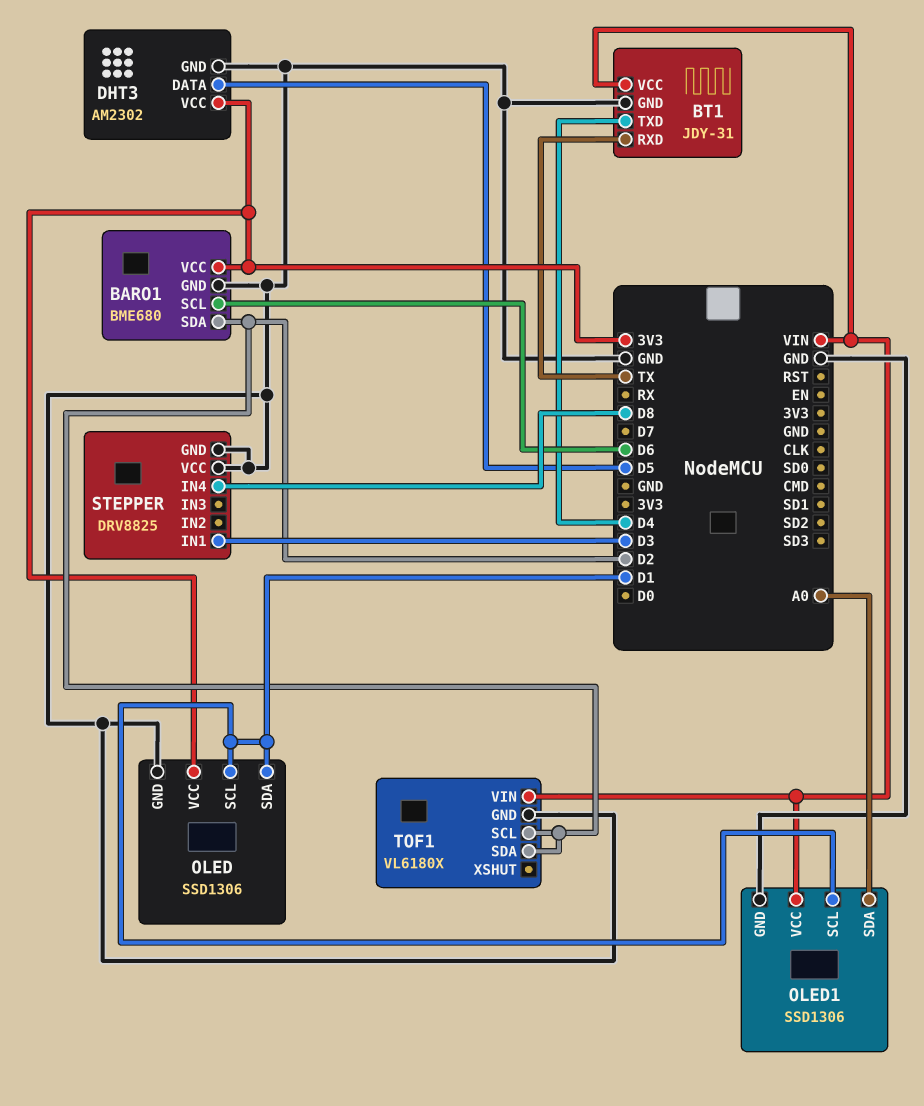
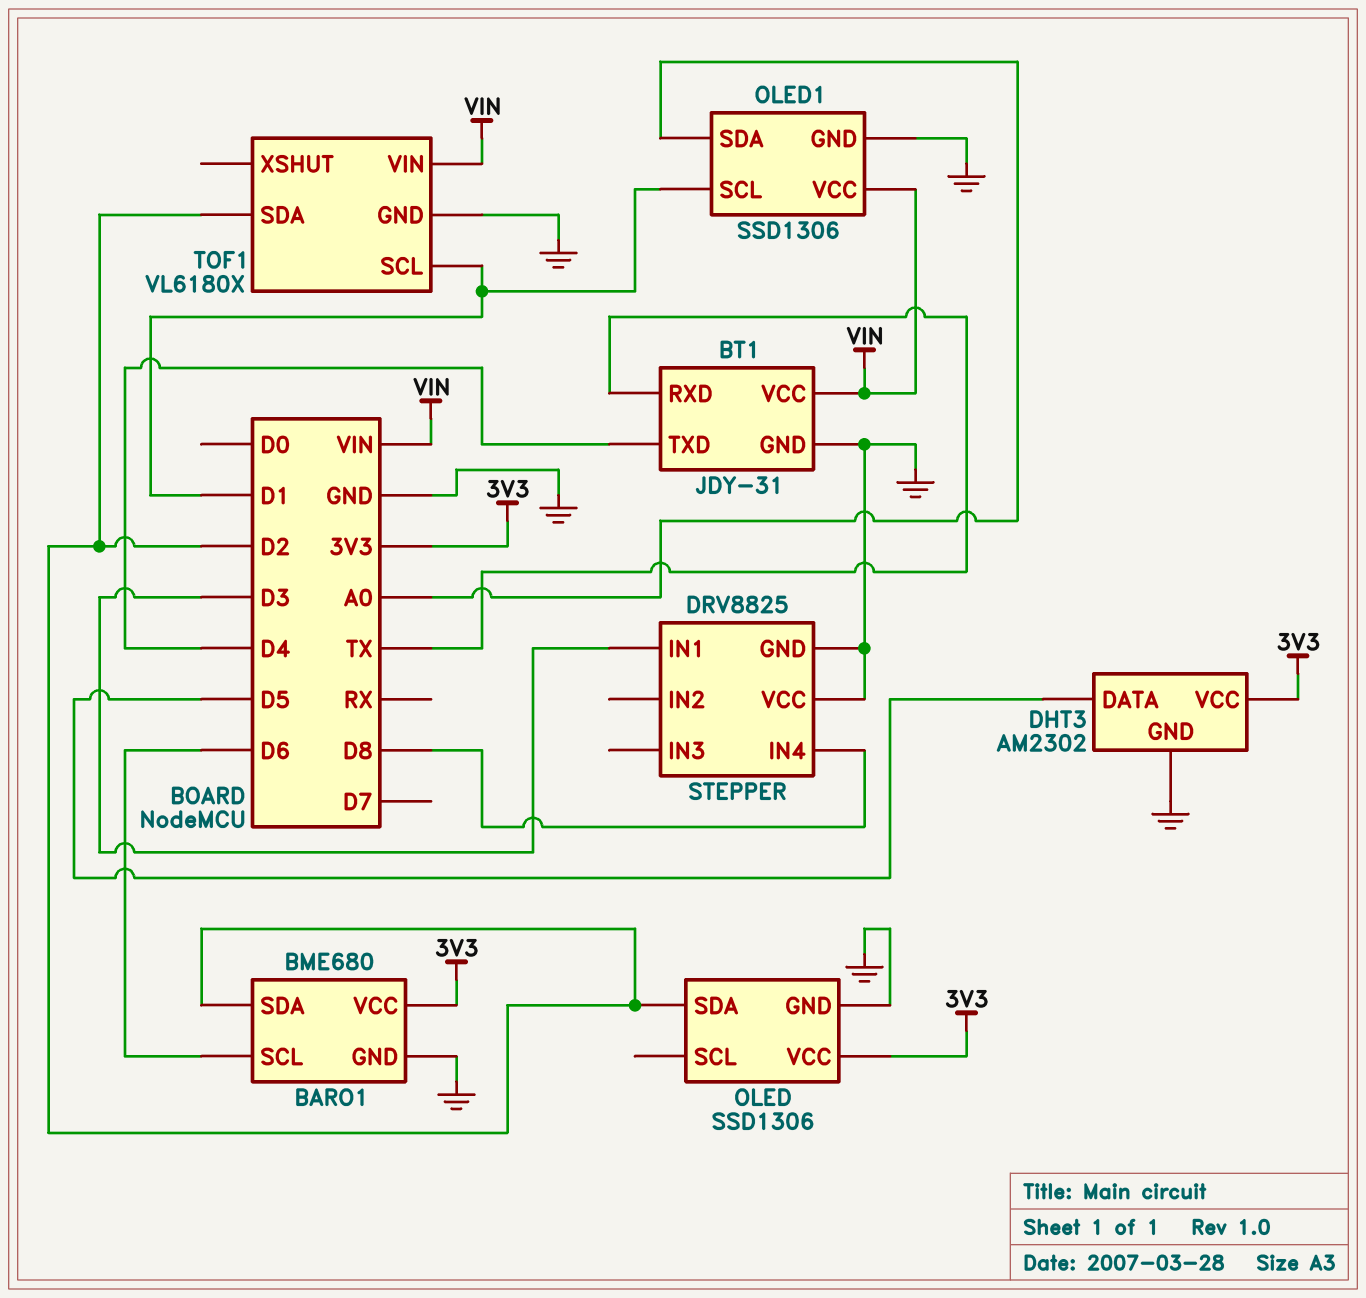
OLED pin SCL: D1 -> none
OLED pin SDA: D1 -> D2
TOF1 pin SCL: D2 -> D1

